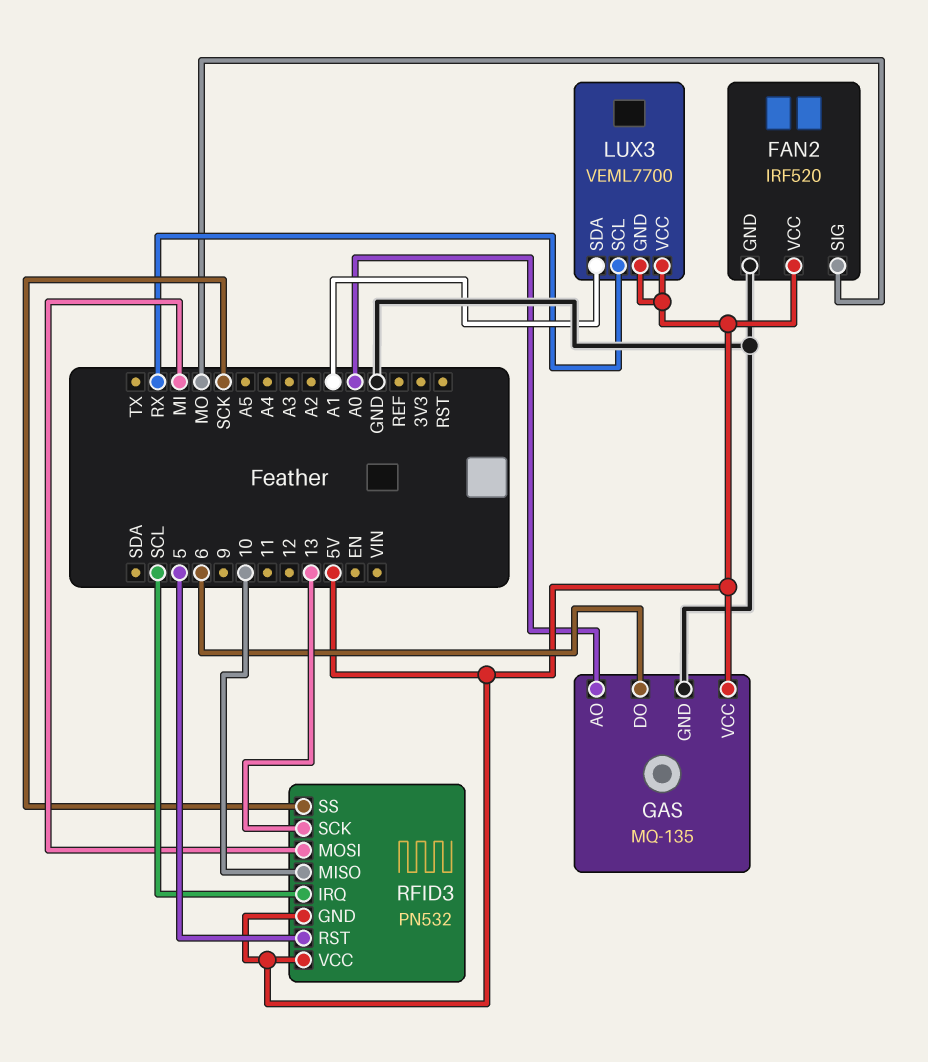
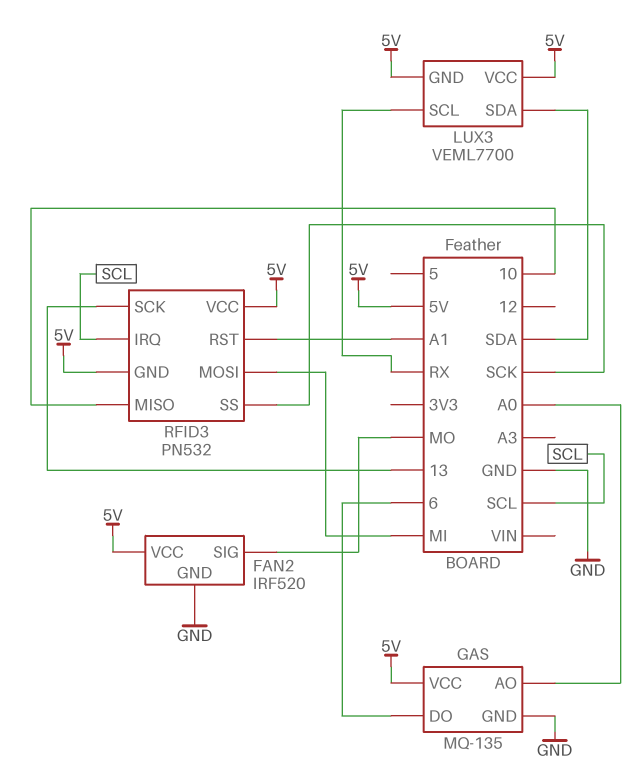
LUX3 pin SDA: A1 -> SDA
RFID3 pin RST: 5 -> A1

